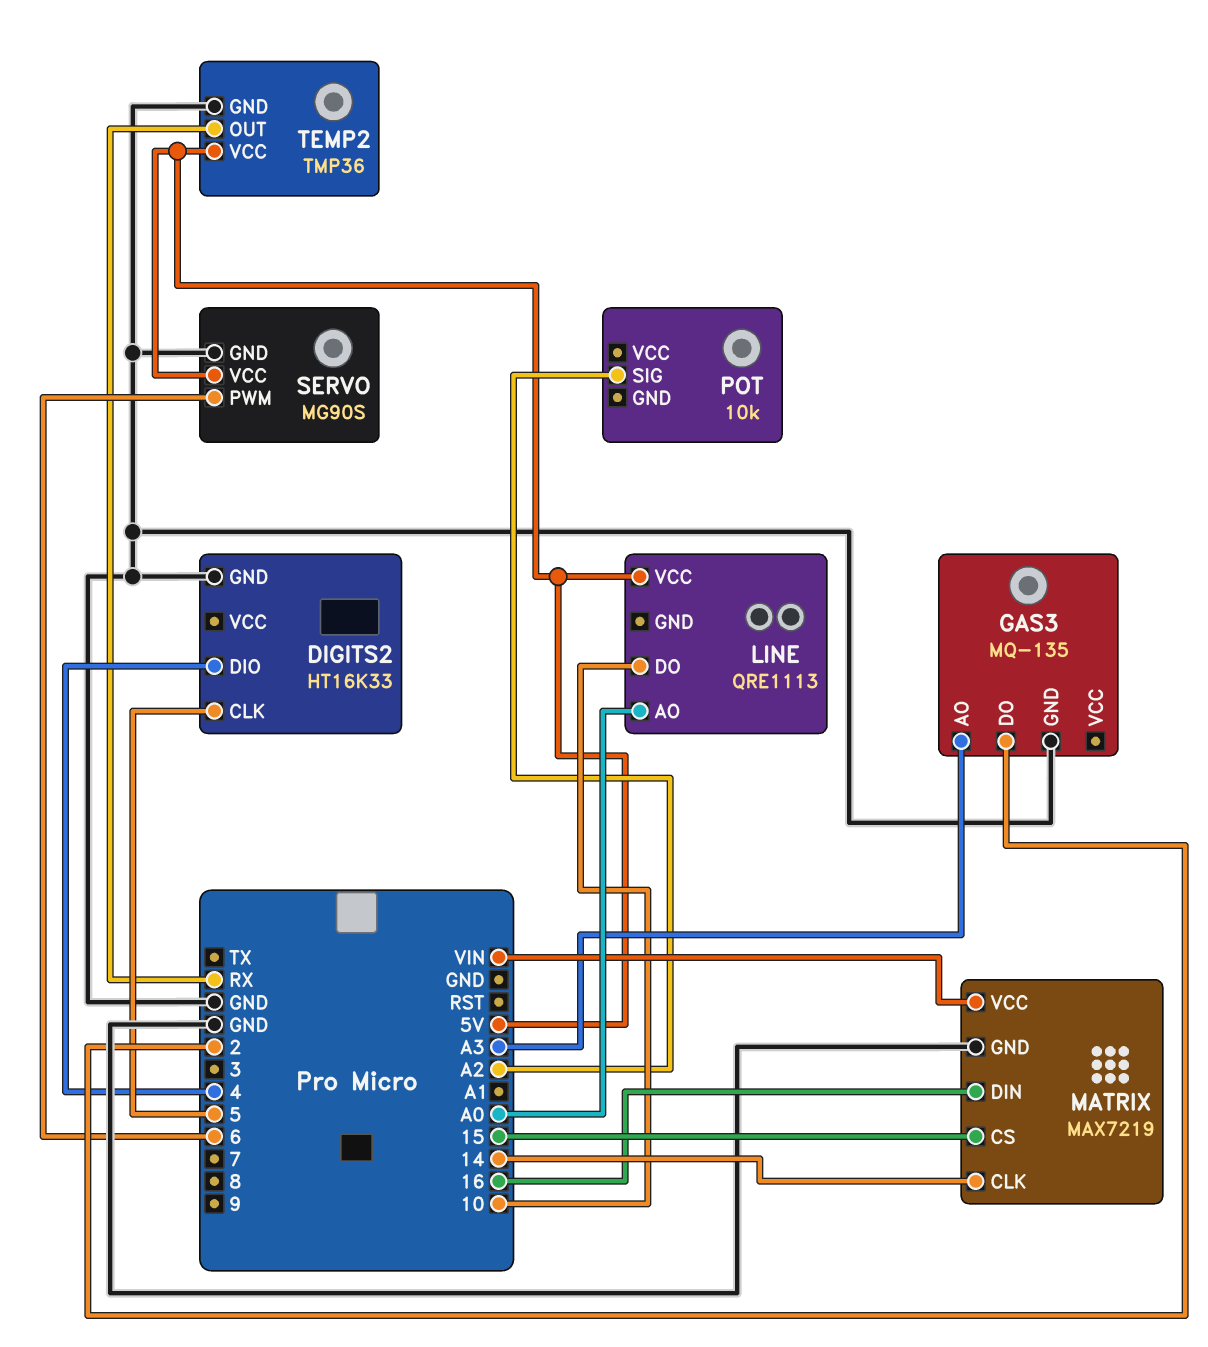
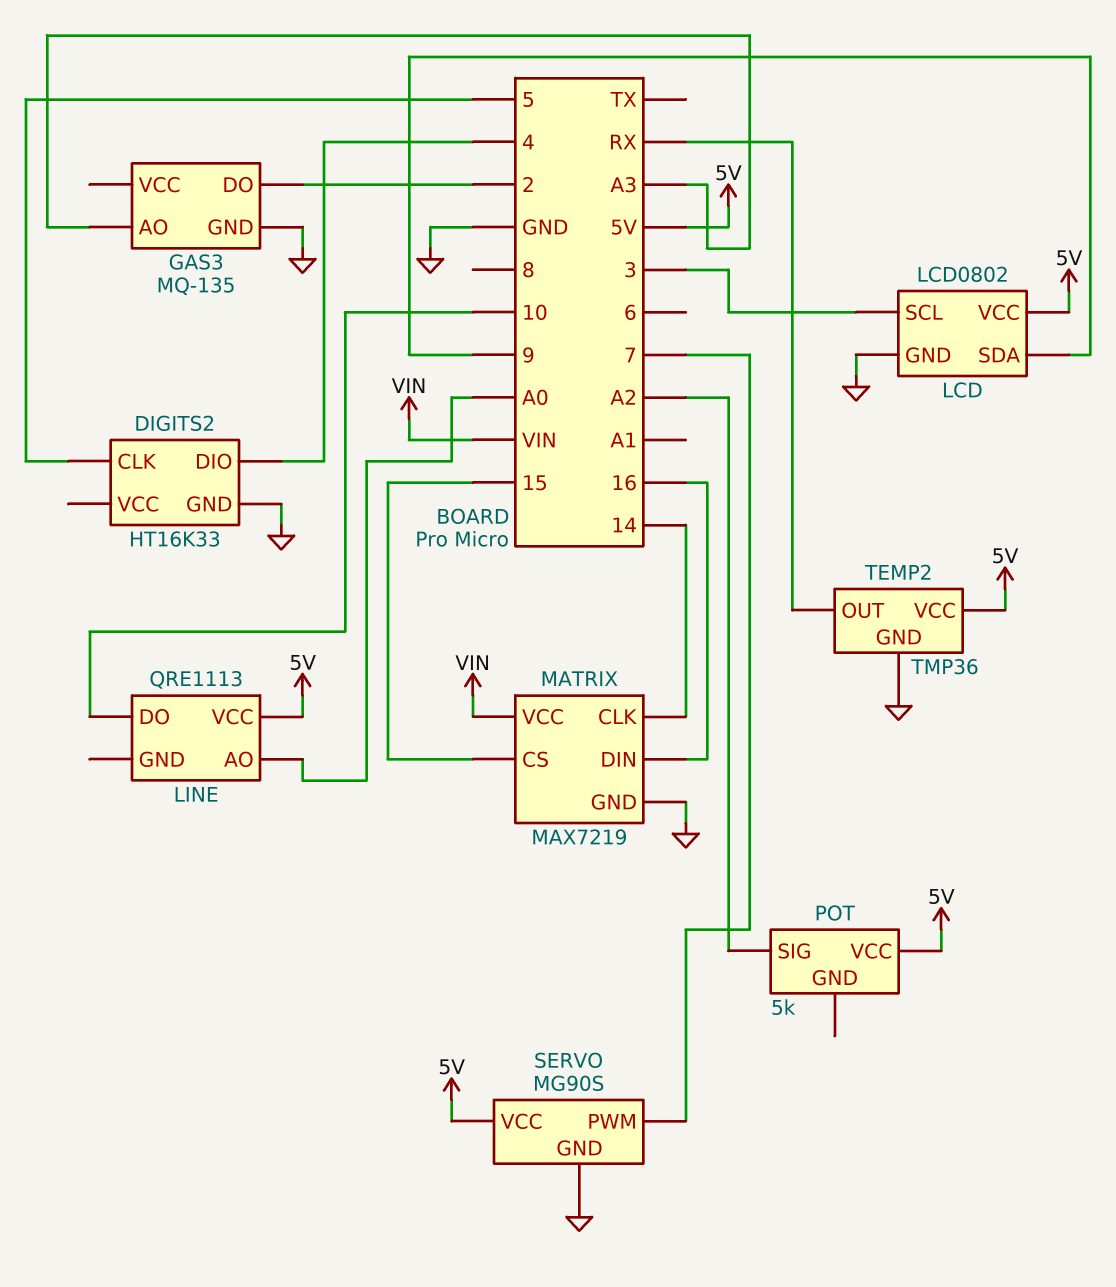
LCD: none -> LCD0802
LCD pin GND: none -> GND
LCD pin SCL: none -> 3
LCD pin SDA: none -> 9
LCD pin VCC: none -> 5V
POT: 10k -> 5k
POT pin VCC: none -> 5V
SERVO pin PWM: 6 -> 7

